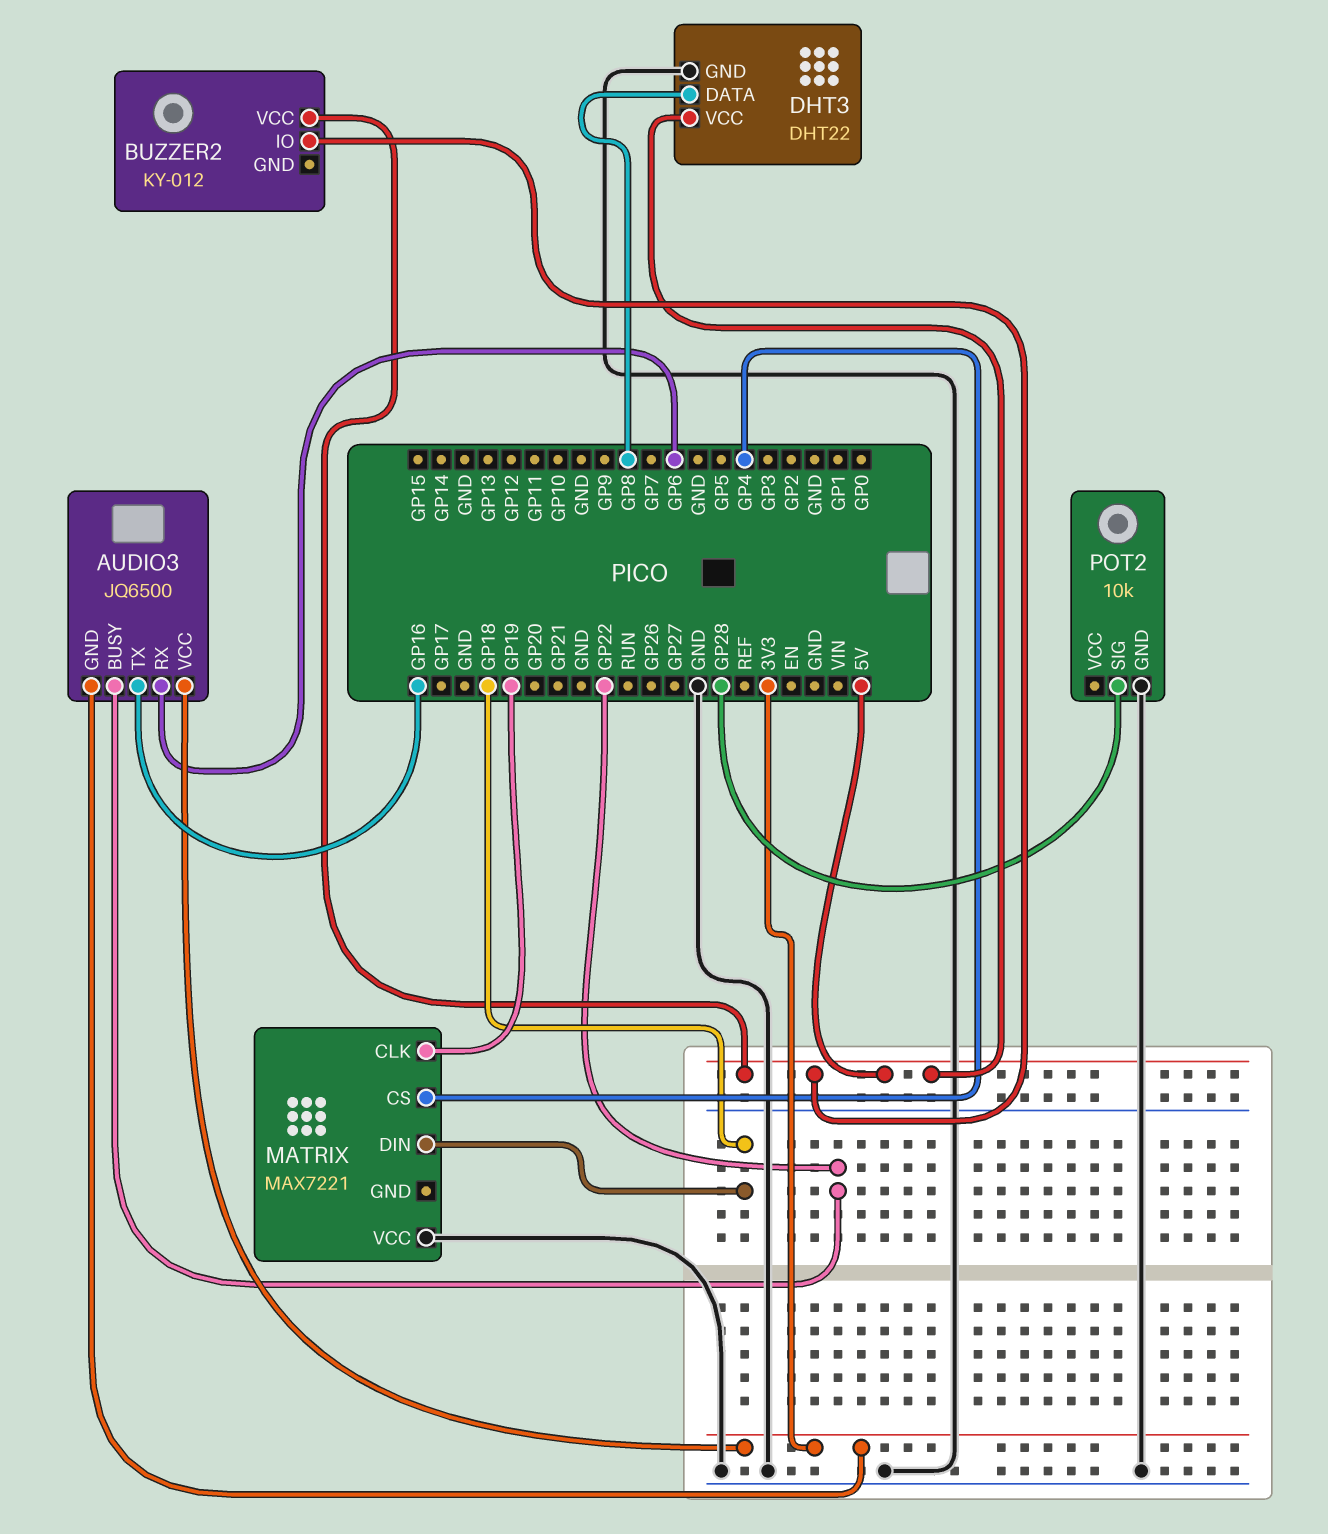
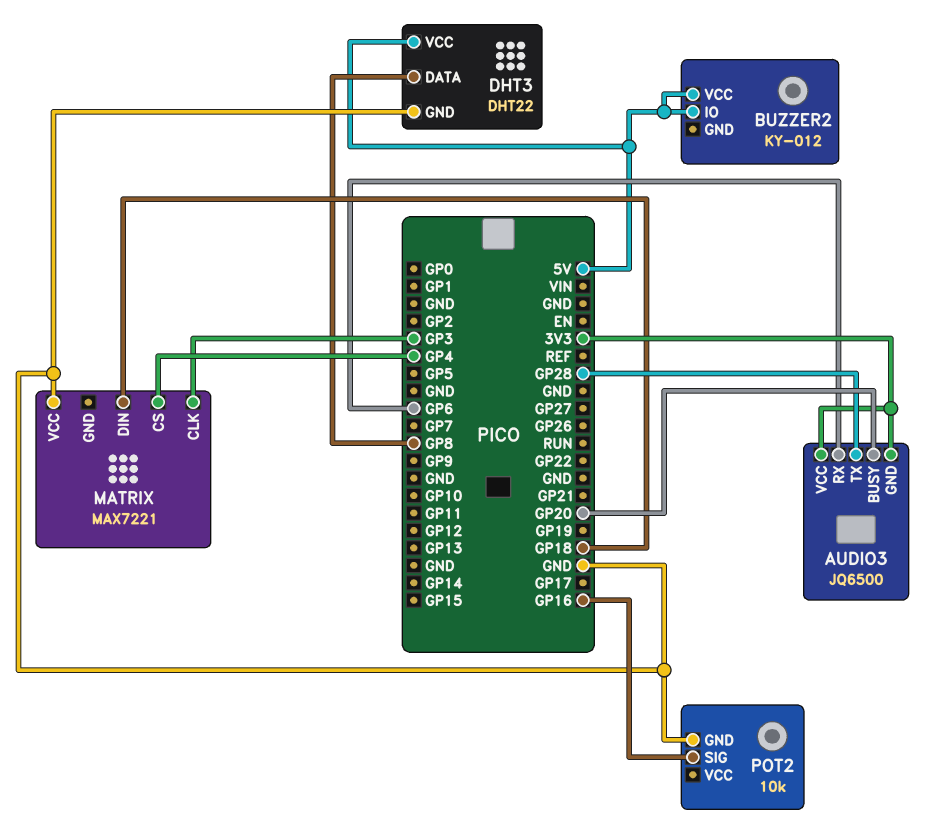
AUDIO3 pin BUSY: GP22 -> GP20
AUDIO3 pin TX: GP16 -> GP28
MATRIX pin CLK: GP19 -> GP3
POT2 pin SIG: GP28 -> GP16

